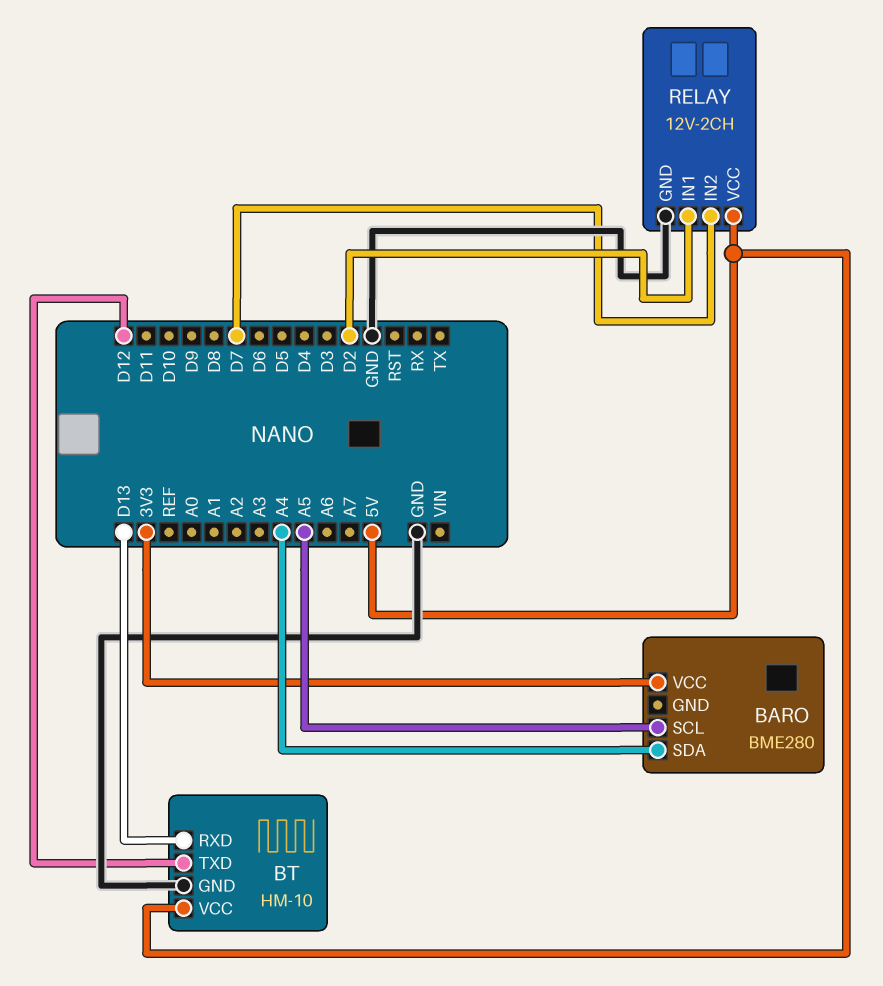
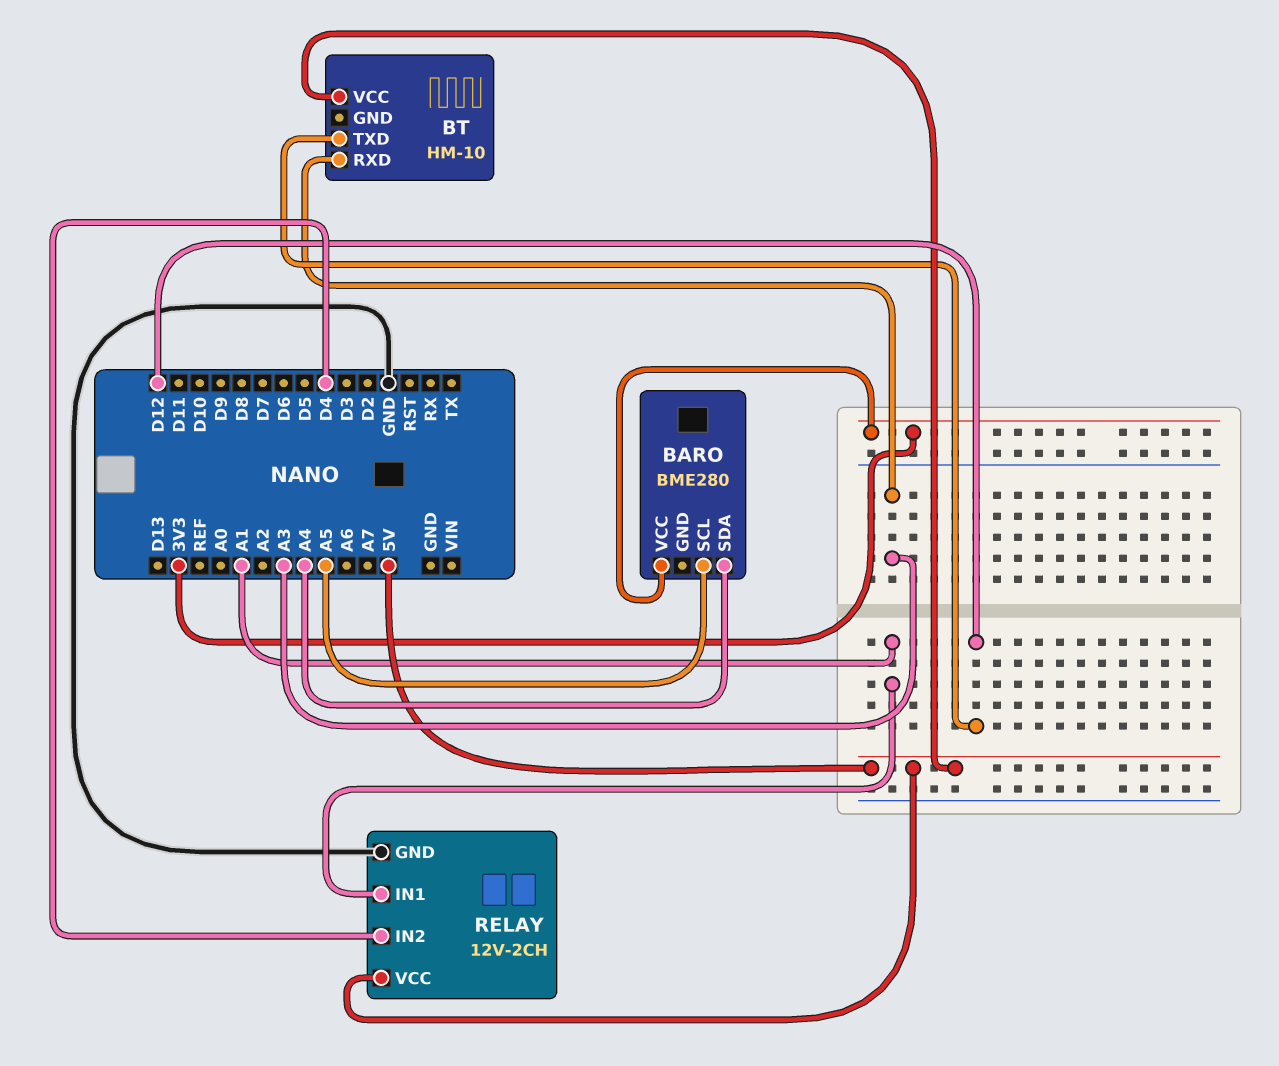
BT pin GND: GND -> none
BT pin RXD: D13 -> A3
RELAY pin IN1: D2 -> A1
RELAY pin IN2: D7 -> D4

